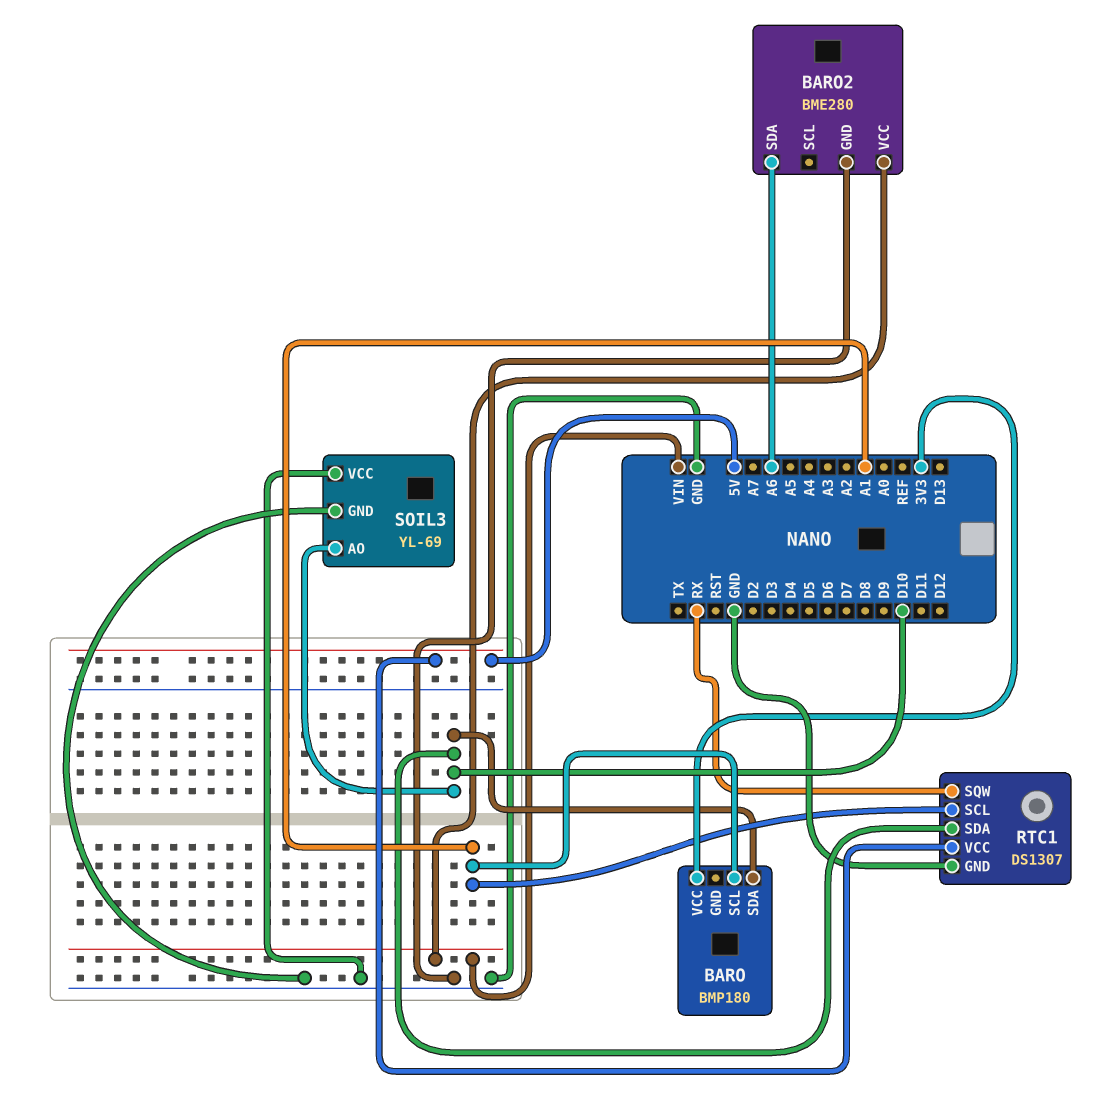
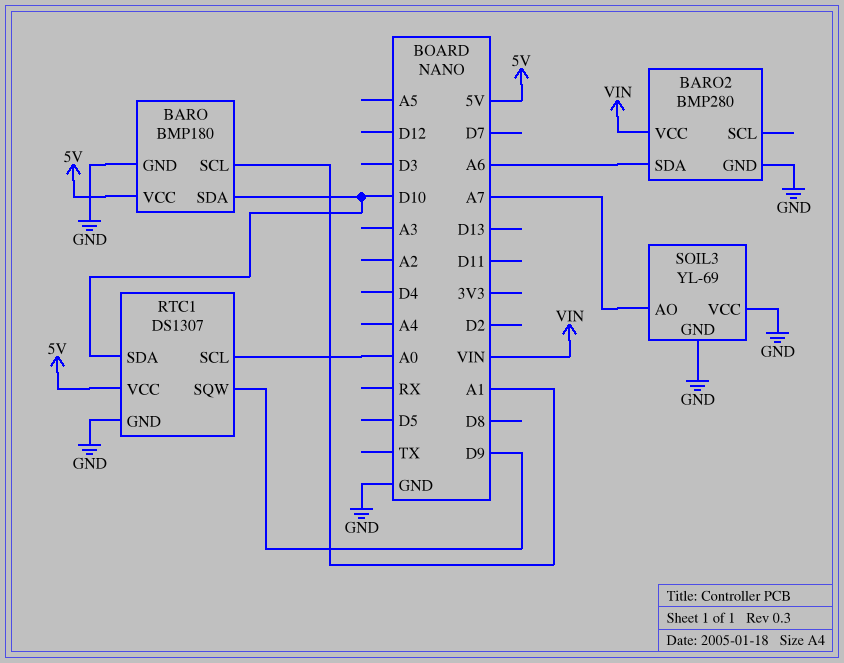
BARO pin GND: none -> GND
BARO pin VCC: 3V3 -> 5V
BARO2: BME280 -> BMP280
RTC1 pin SCL: A1 -> A0
RTC1 pin SQW: RX -> D9
SOIL3 pin AO: D10 -> A7

